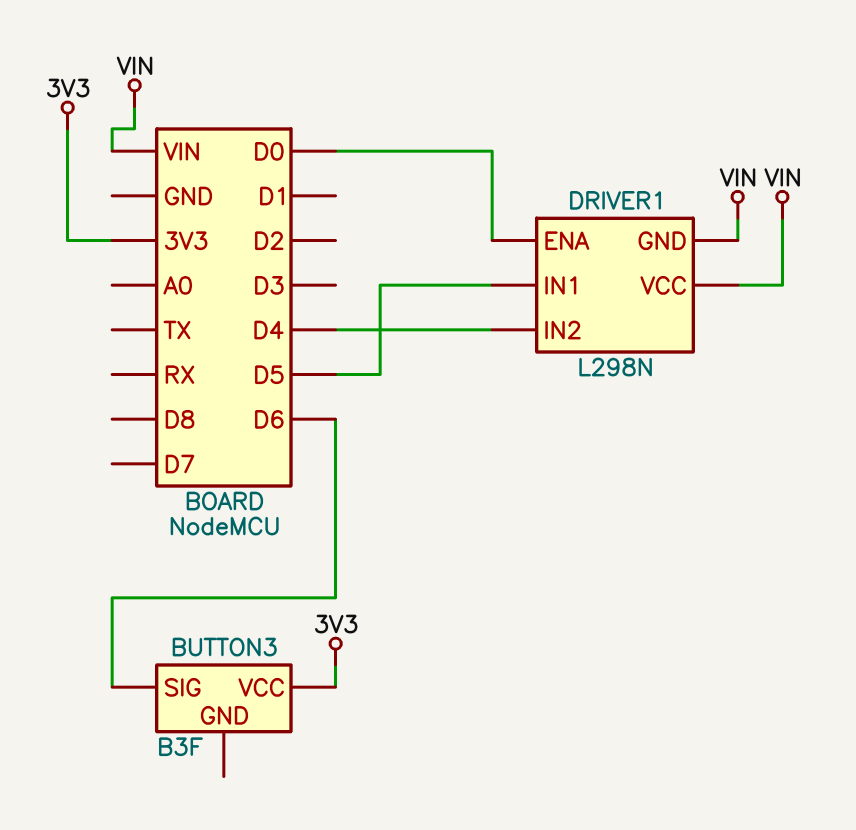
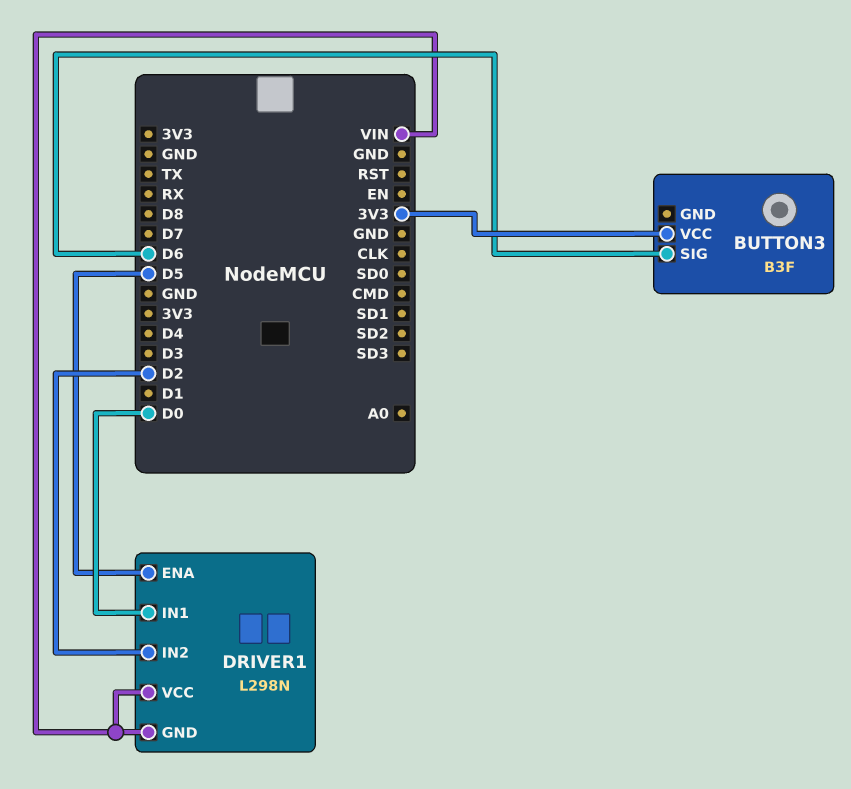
DRIVER1 pin ENA: D0 -> D5
DRIVER1 pin IN1: D5 -> D0
DRIVER1 pin IN2: D4 -> D2

